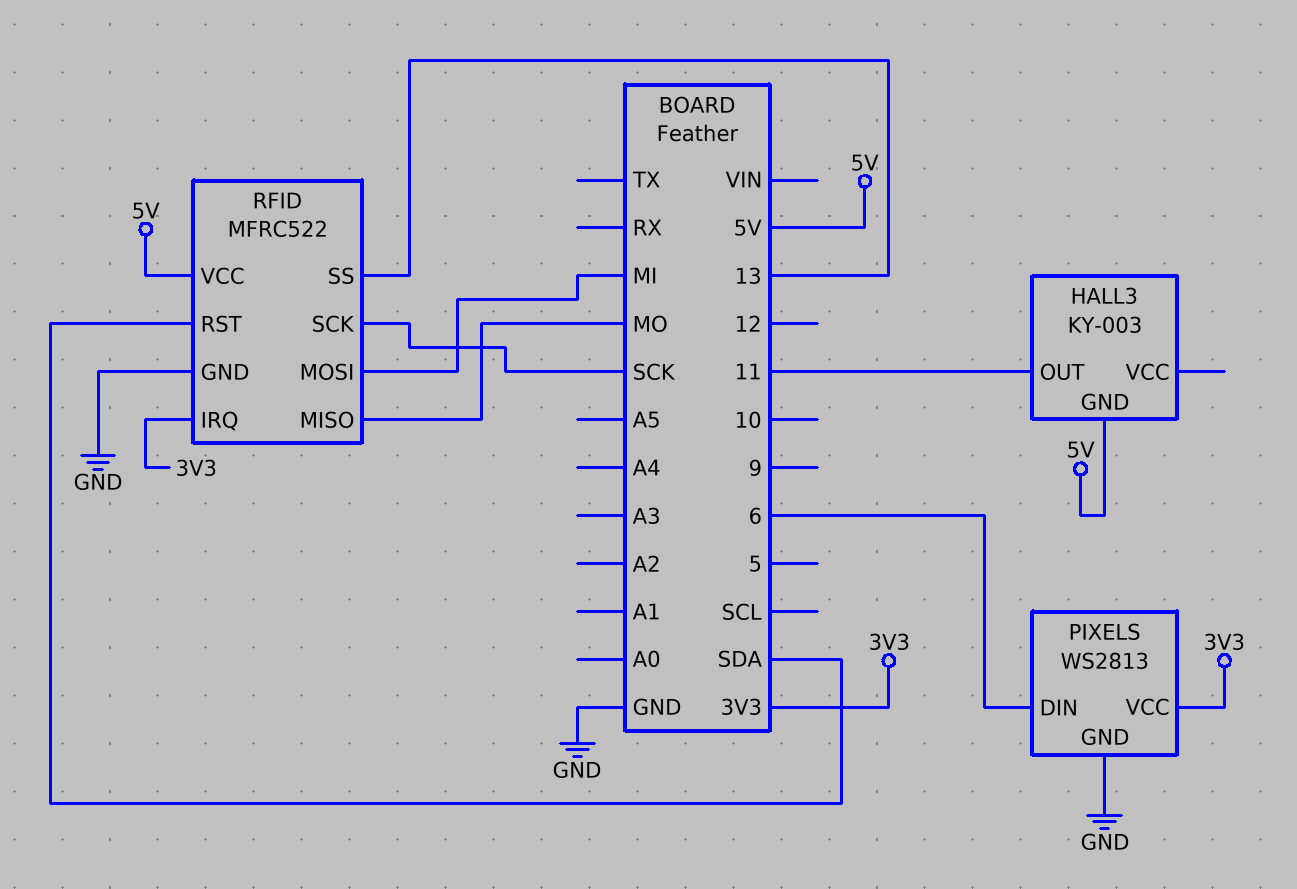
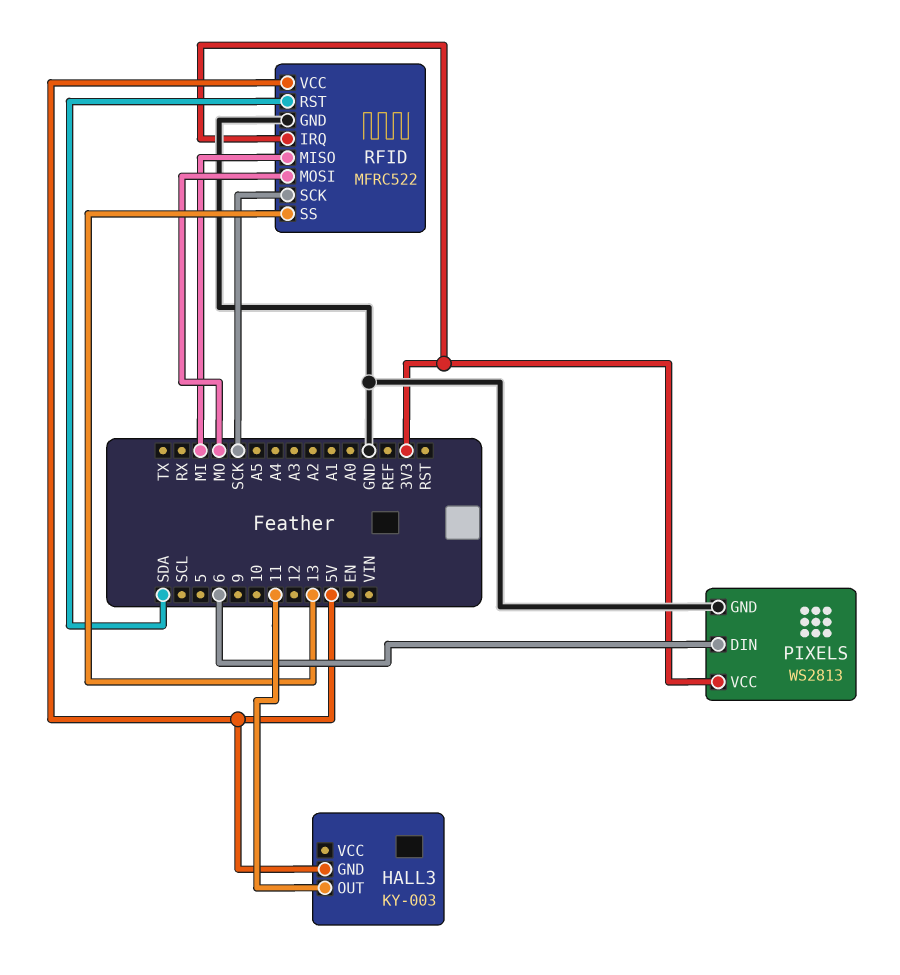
RFID pin MISO: MO -> MI
RFID pin MOSI: MI -> MO

